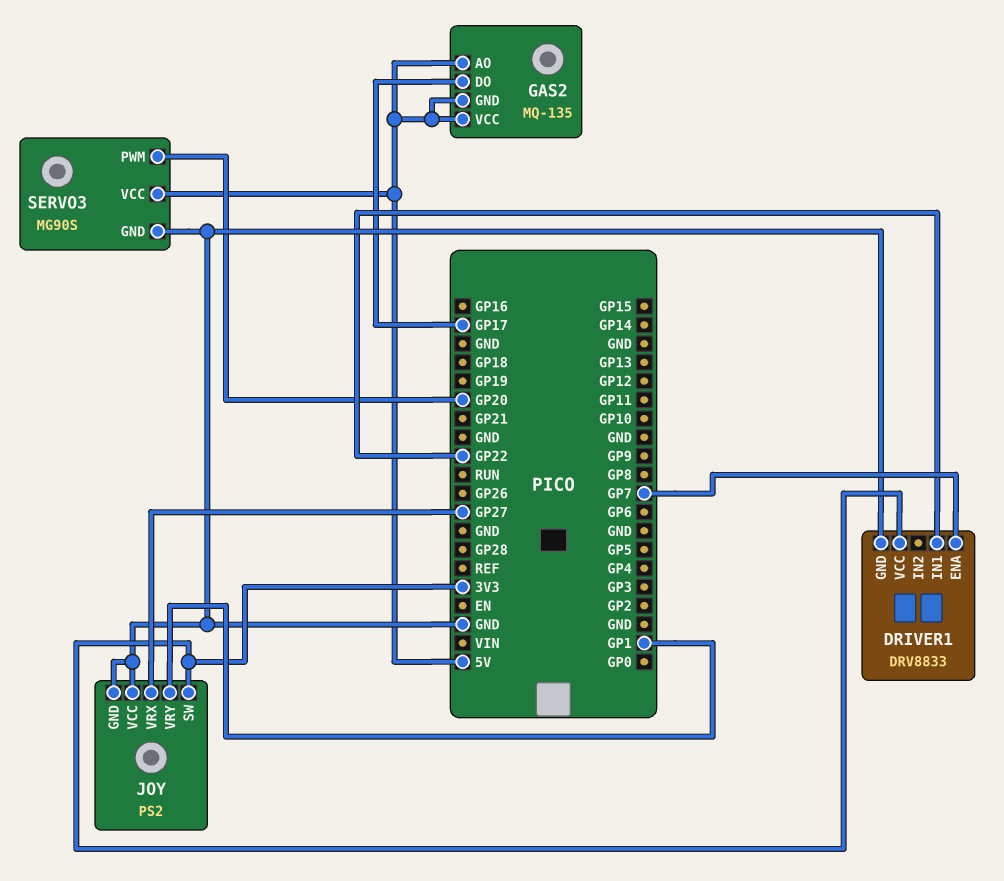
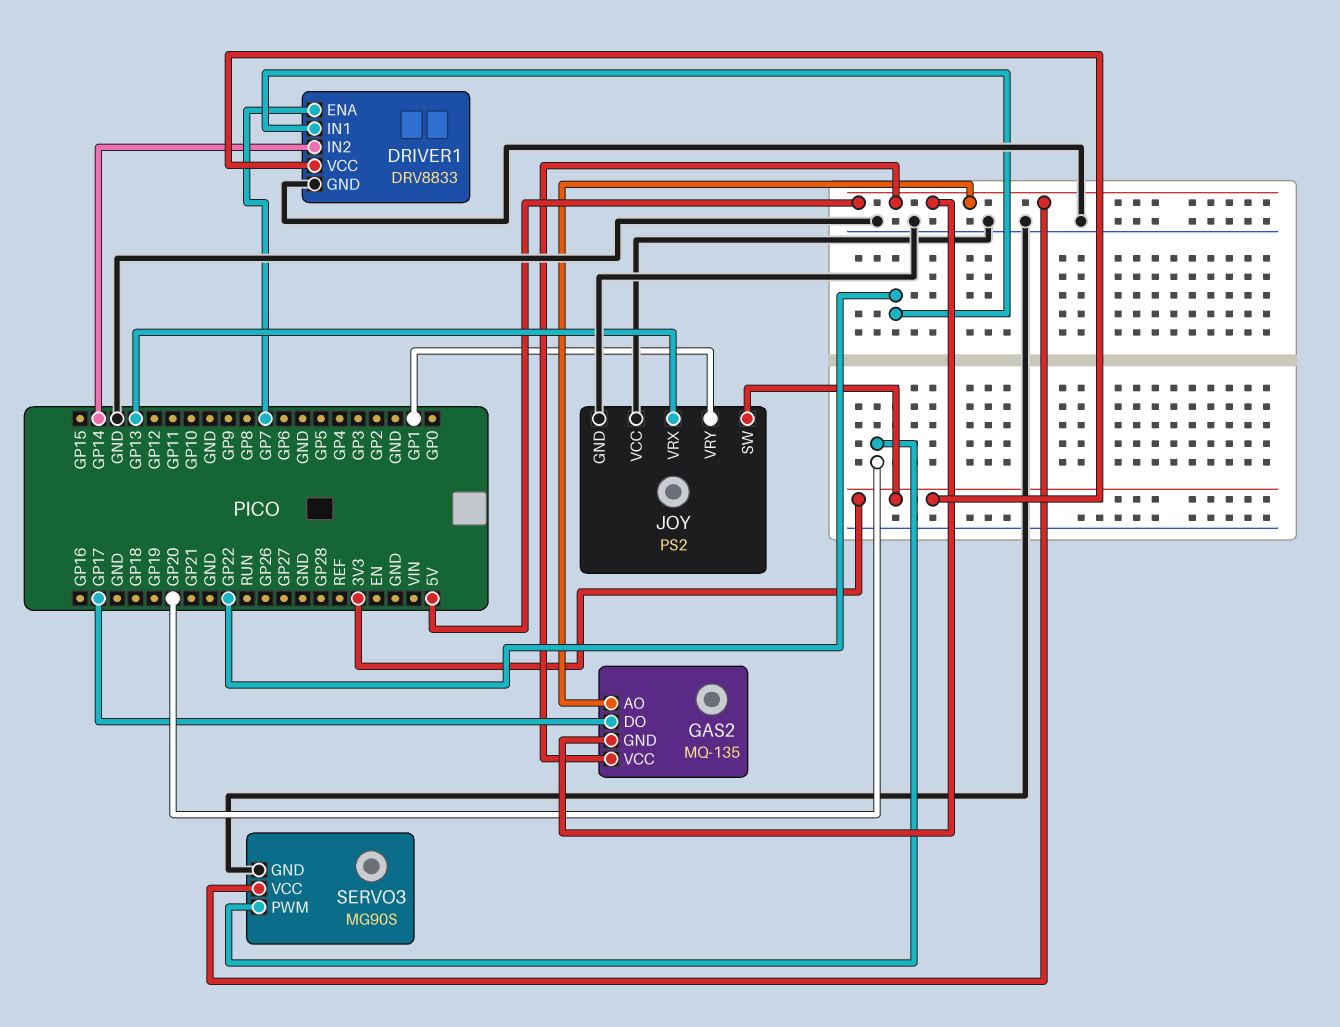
DRIVER1 pin IN2: none -> GP14
JOY pin VRX: GP27 -> GP13

